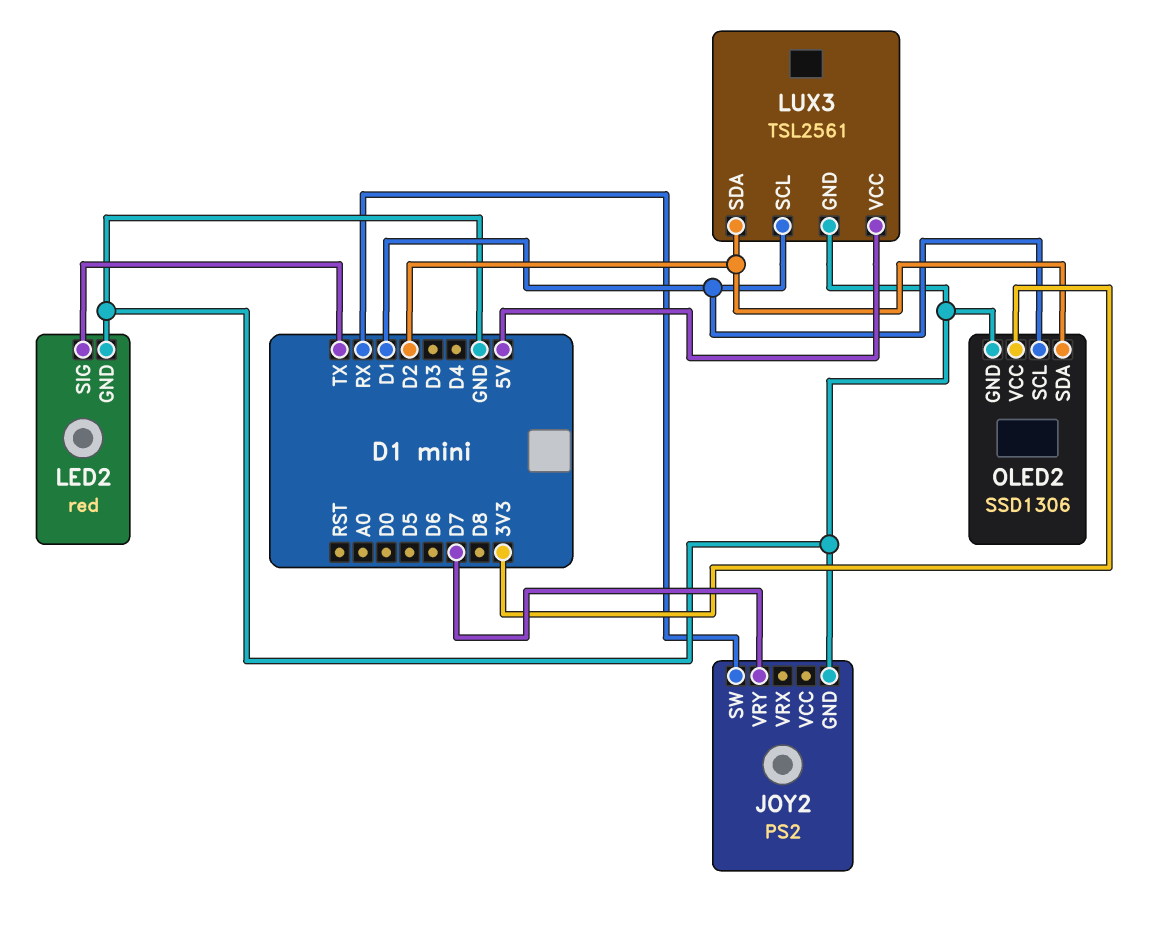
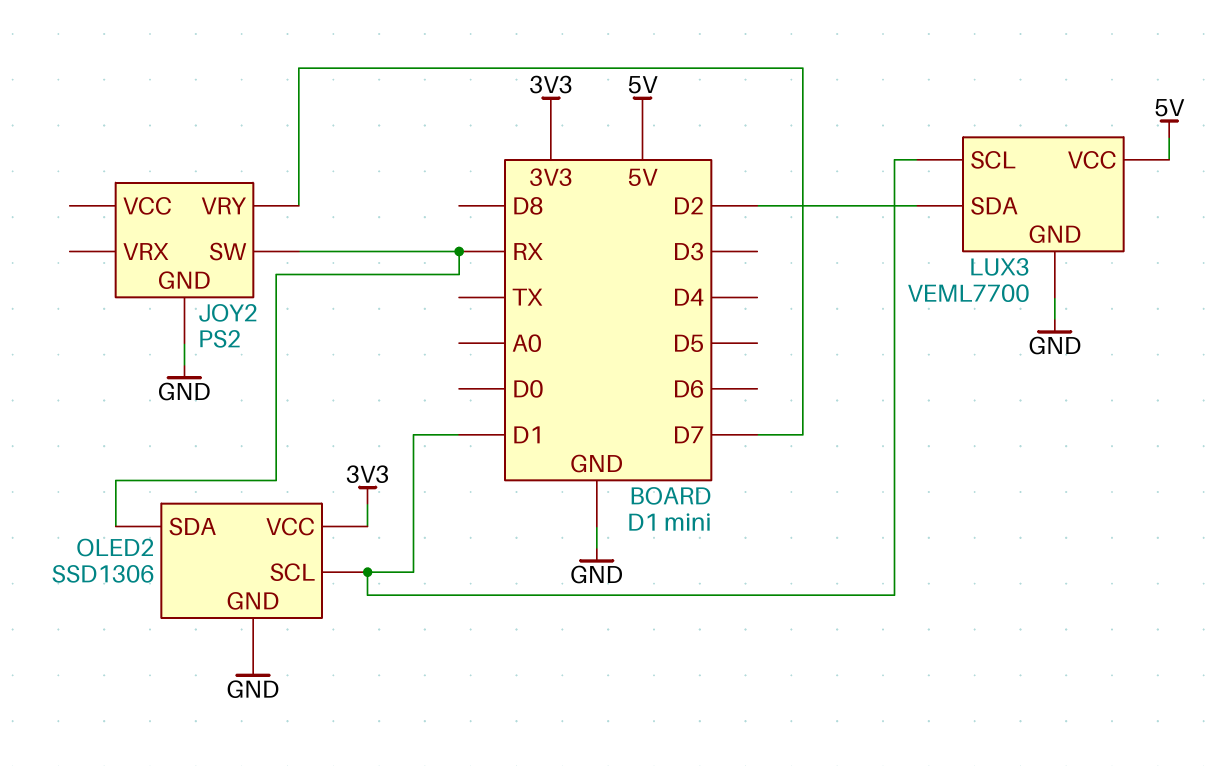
LED2: red -> none
LED2 pin GND: GND -> none
LED2 pin SIG: TX -> none
LUX3: TSL2561 -> VEML7700
OLED2 pin SDA: D2 -> RX

